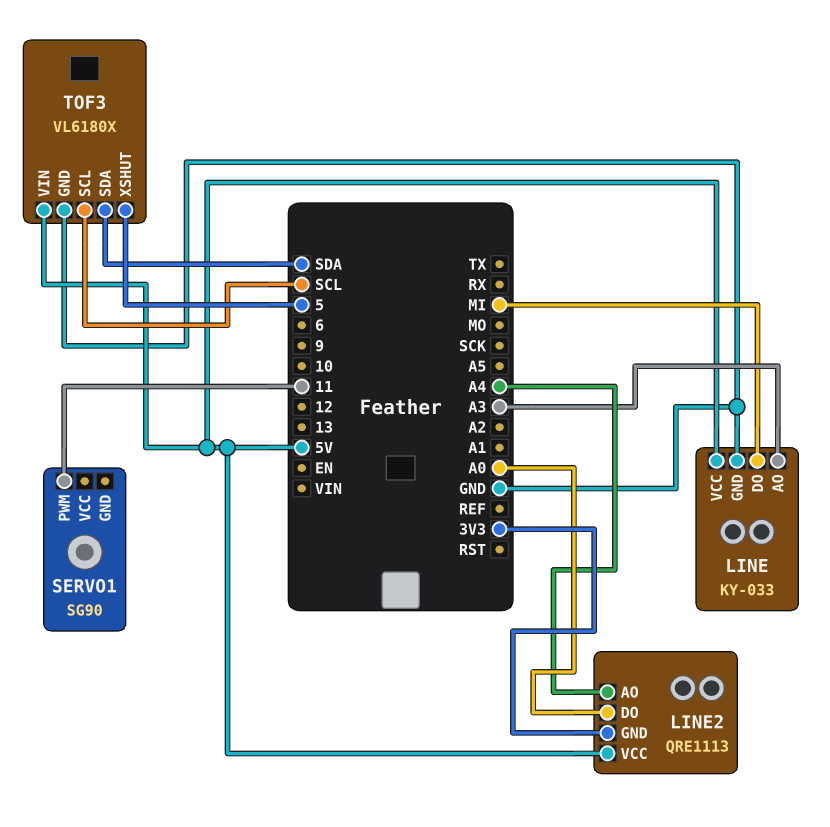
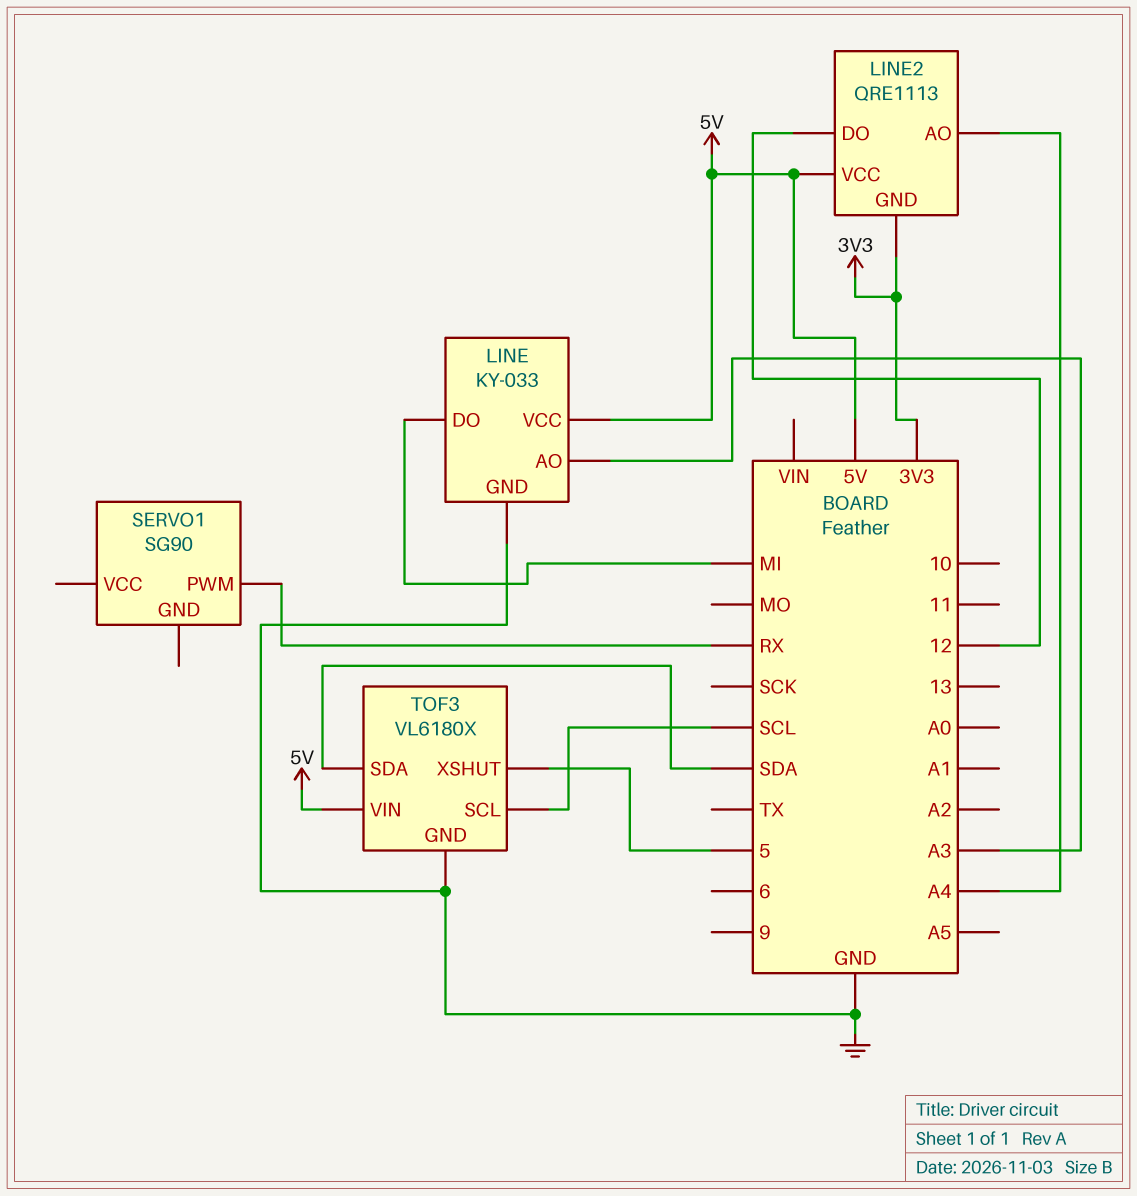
LINE2 pin DO: A0 -> 12
SERVO1 pin PWM: 11 -> RX

